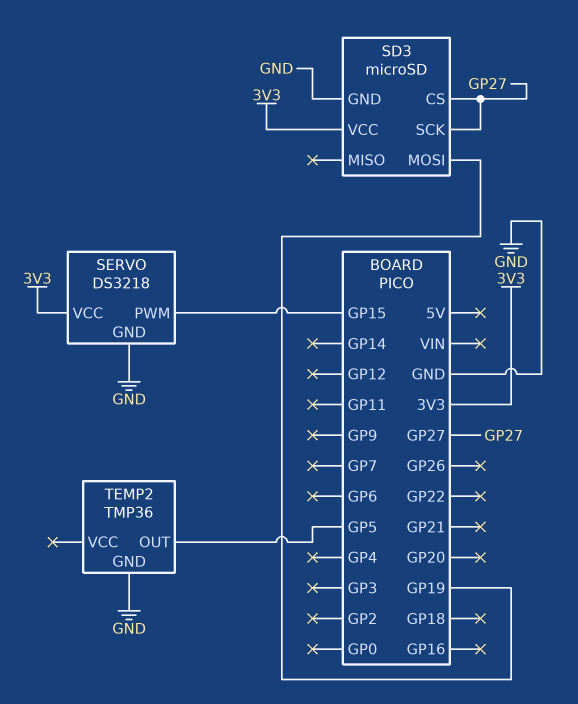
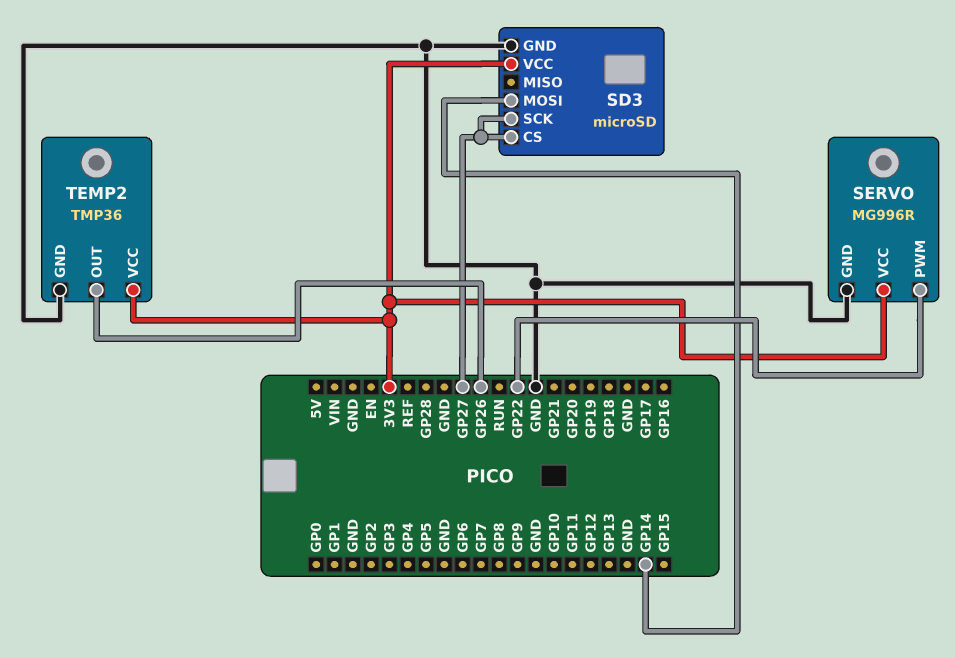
SD3 pin MOSI: GP19 -> GP14
SERVO: DS3218 -> MG996R
SERVO pin PWM: GP15 -> GP22
TEMP2 pin OUT: GP5 -> GP26
TEMP2 pin VCC: none -> 3V3

